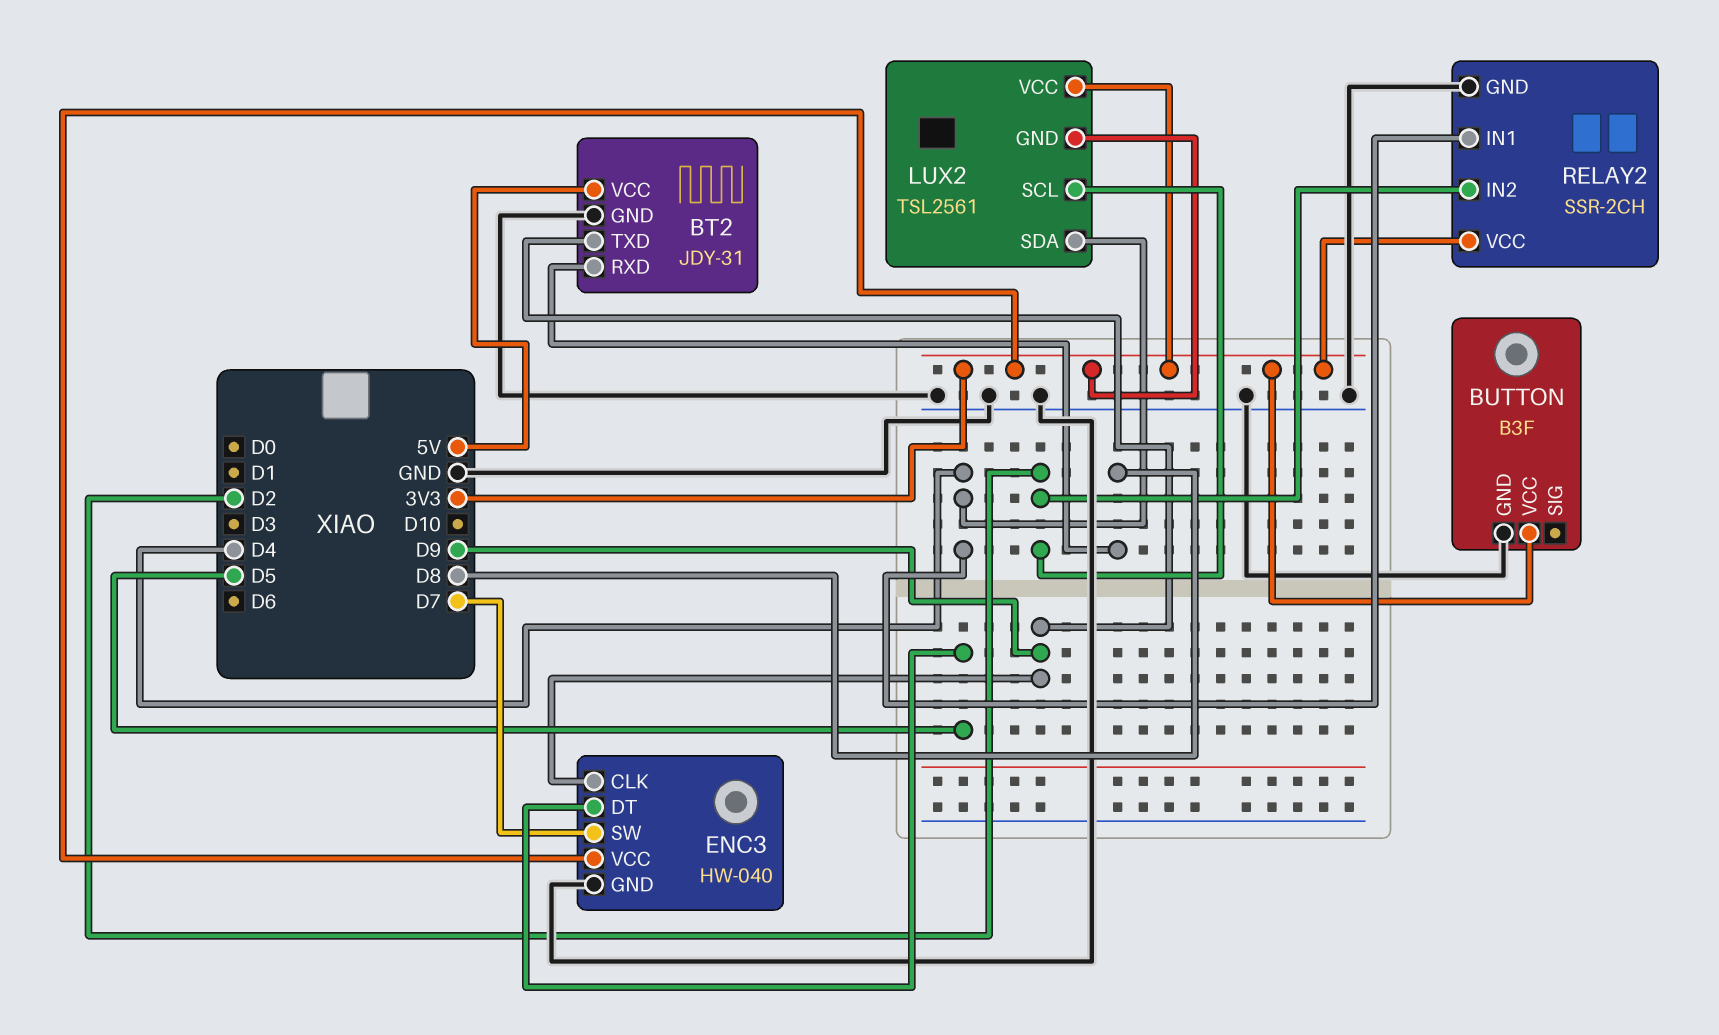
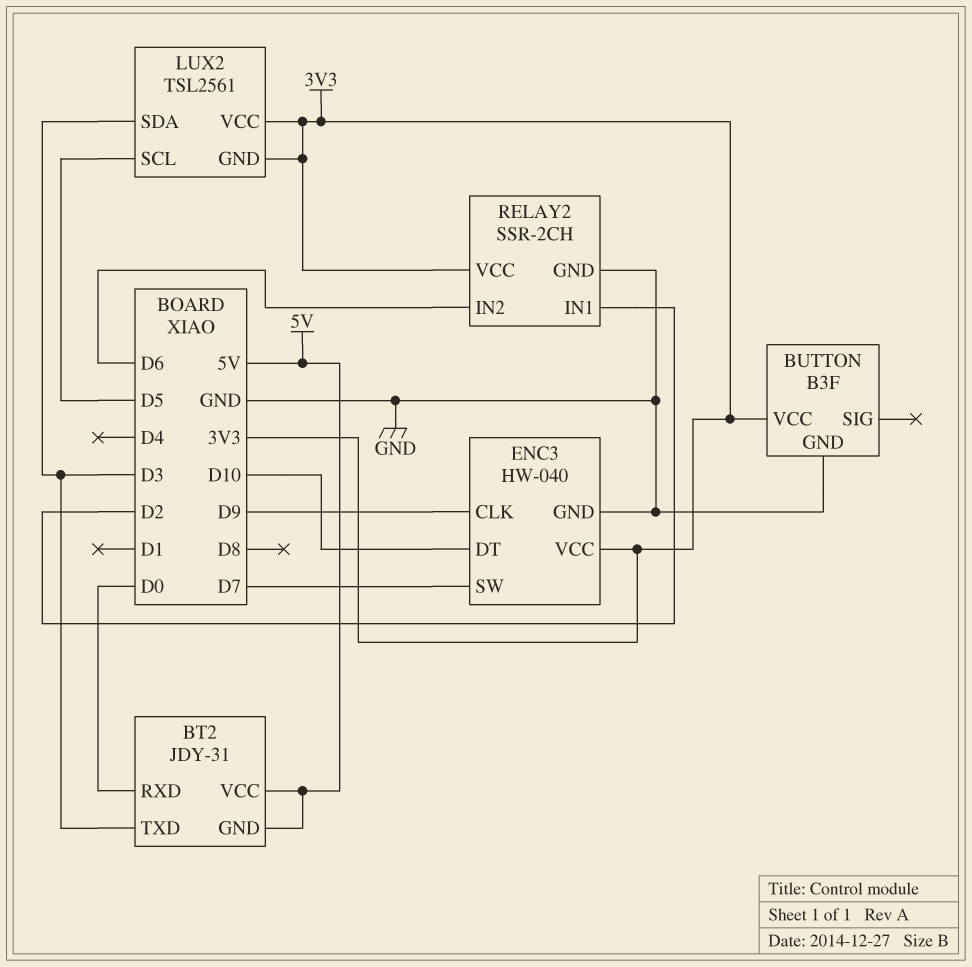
BT2 pin GND: GND -> 5V
BT2 pin RXD: D8 -> D0
BT2 pin TXD: D9 -> D3
ENC3 pin DT: D5 -> D10
LUX2 pin SCL: D2 -> D5
LUX2 pin SDA: D4 -> D3
RELAY2 pin IN1: D4 -> D2
RELAY2 pin IN2: D2 -> D6

